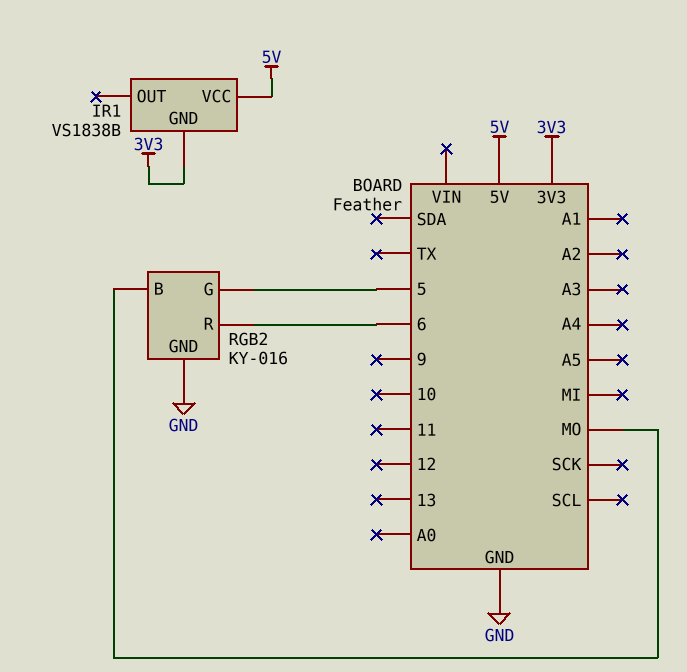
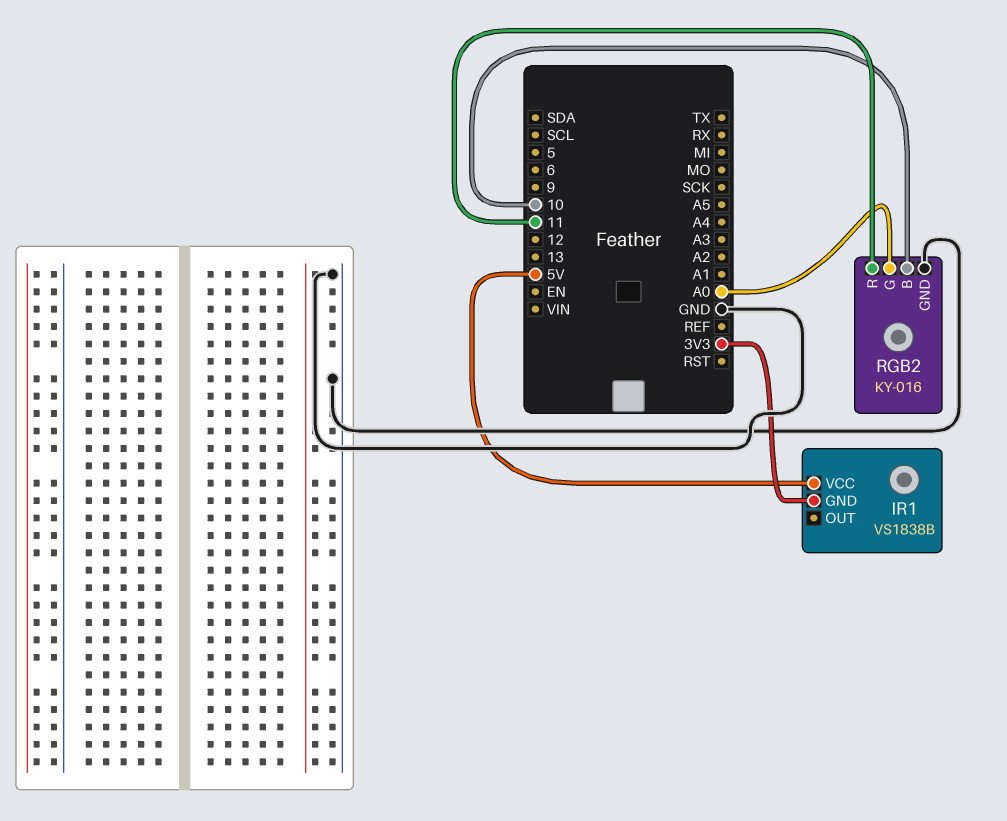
RGB2 pin B: MO -> 10
RGB2 pin G: 5 -> A0
RGB2 pin R: 6 -> 11

